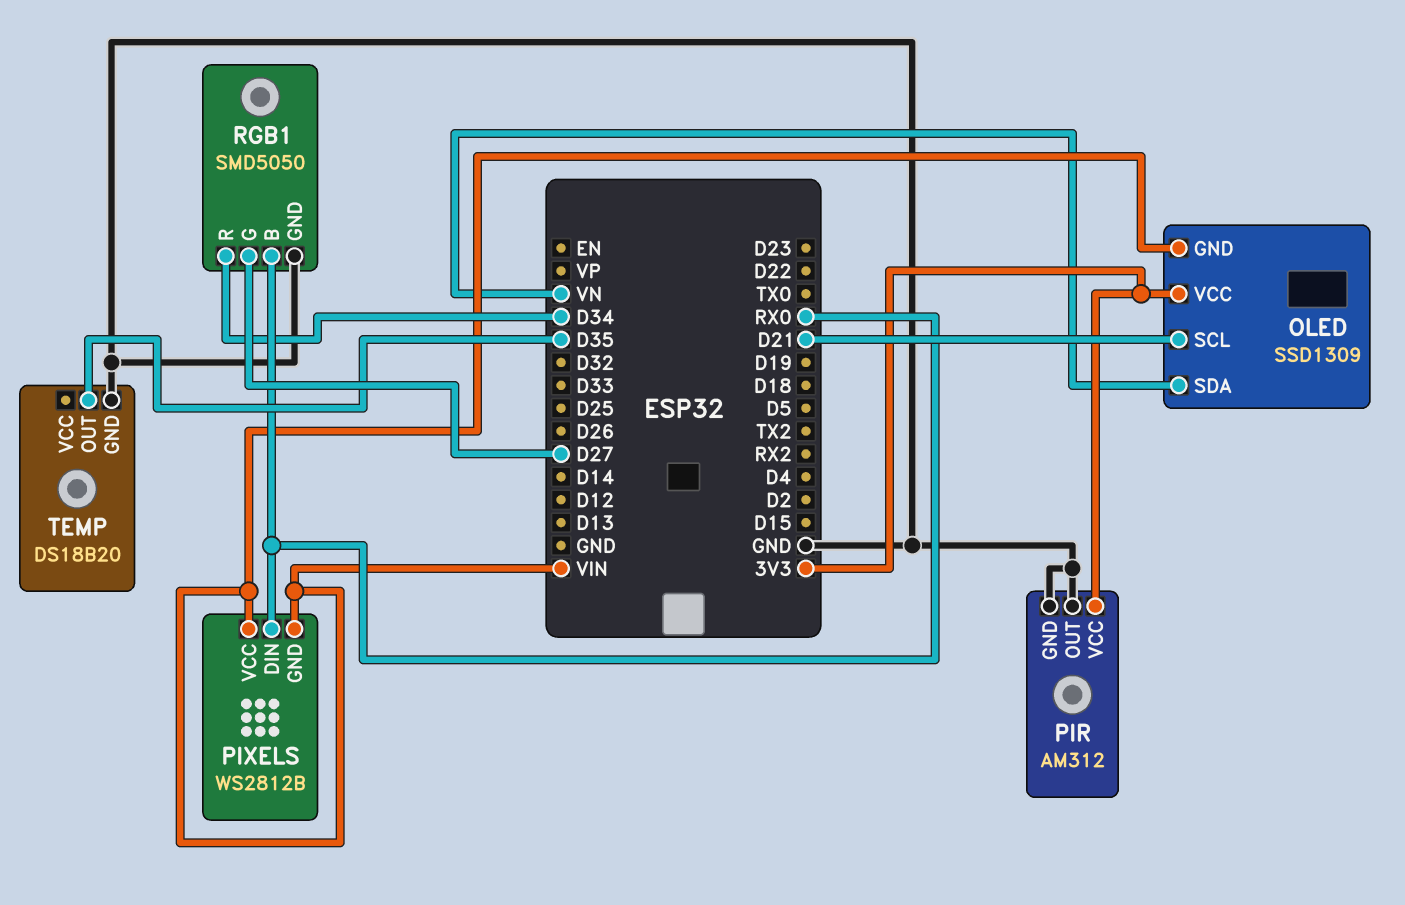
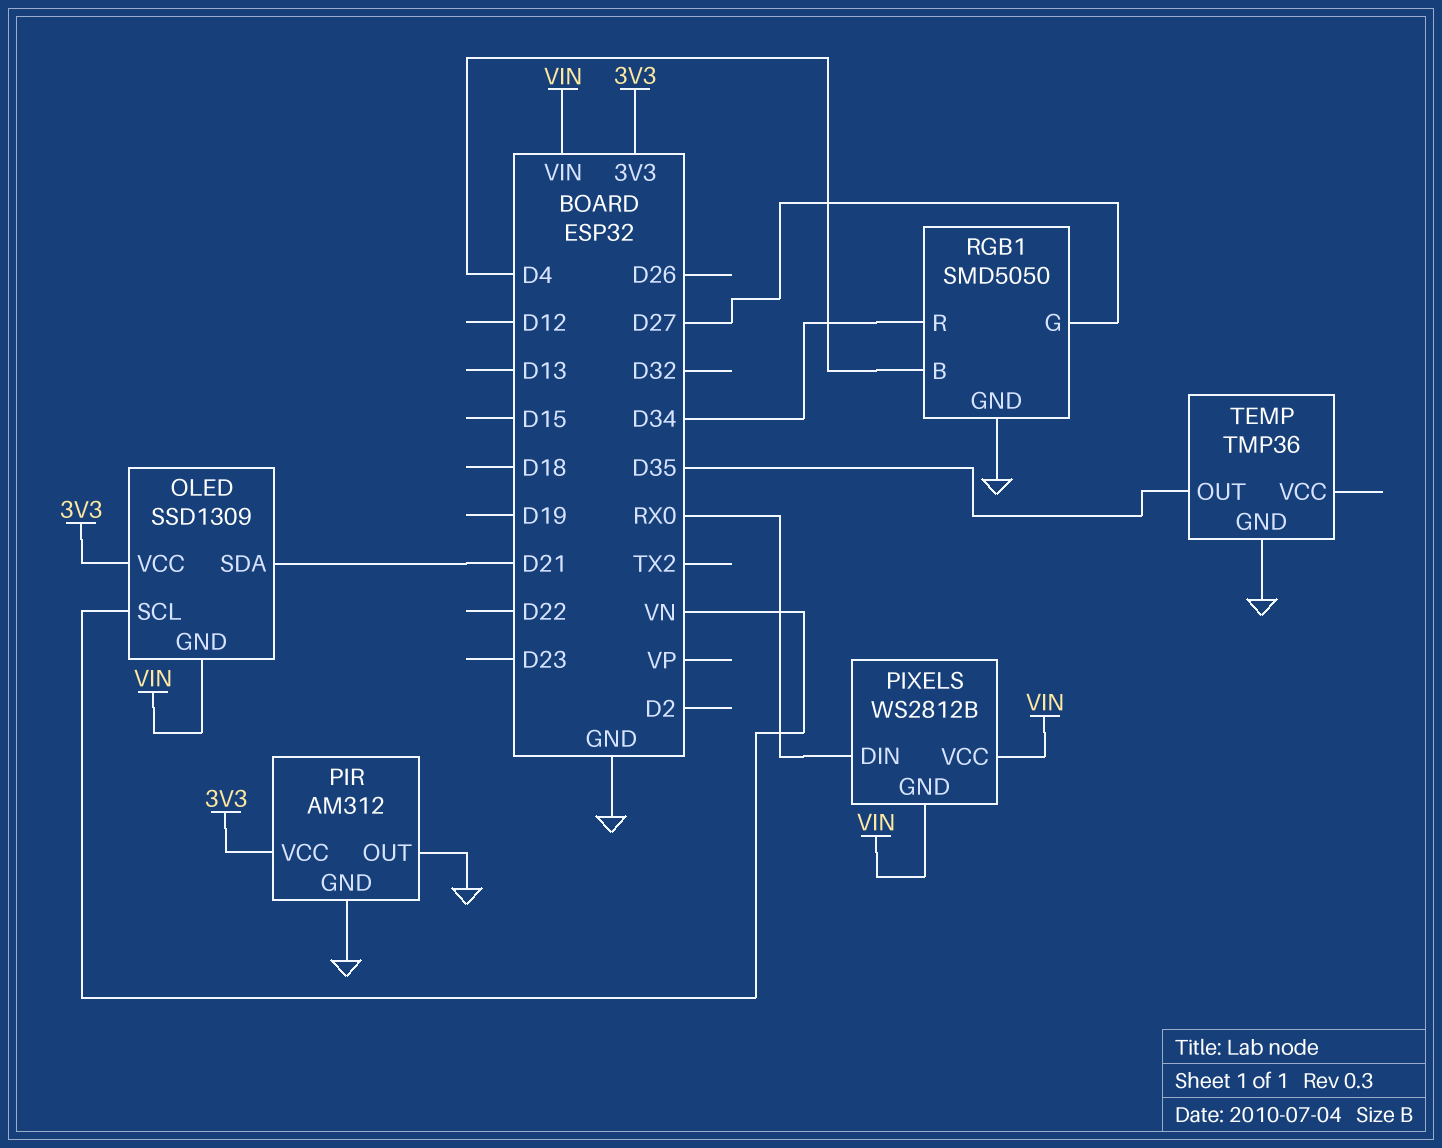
OLED pin SCL: D21 -> VN
OLED pin SDA: VN -> D21
RGB1 pin B: RX0 -> D4
TEMP: DS18B20 -> TMP36

